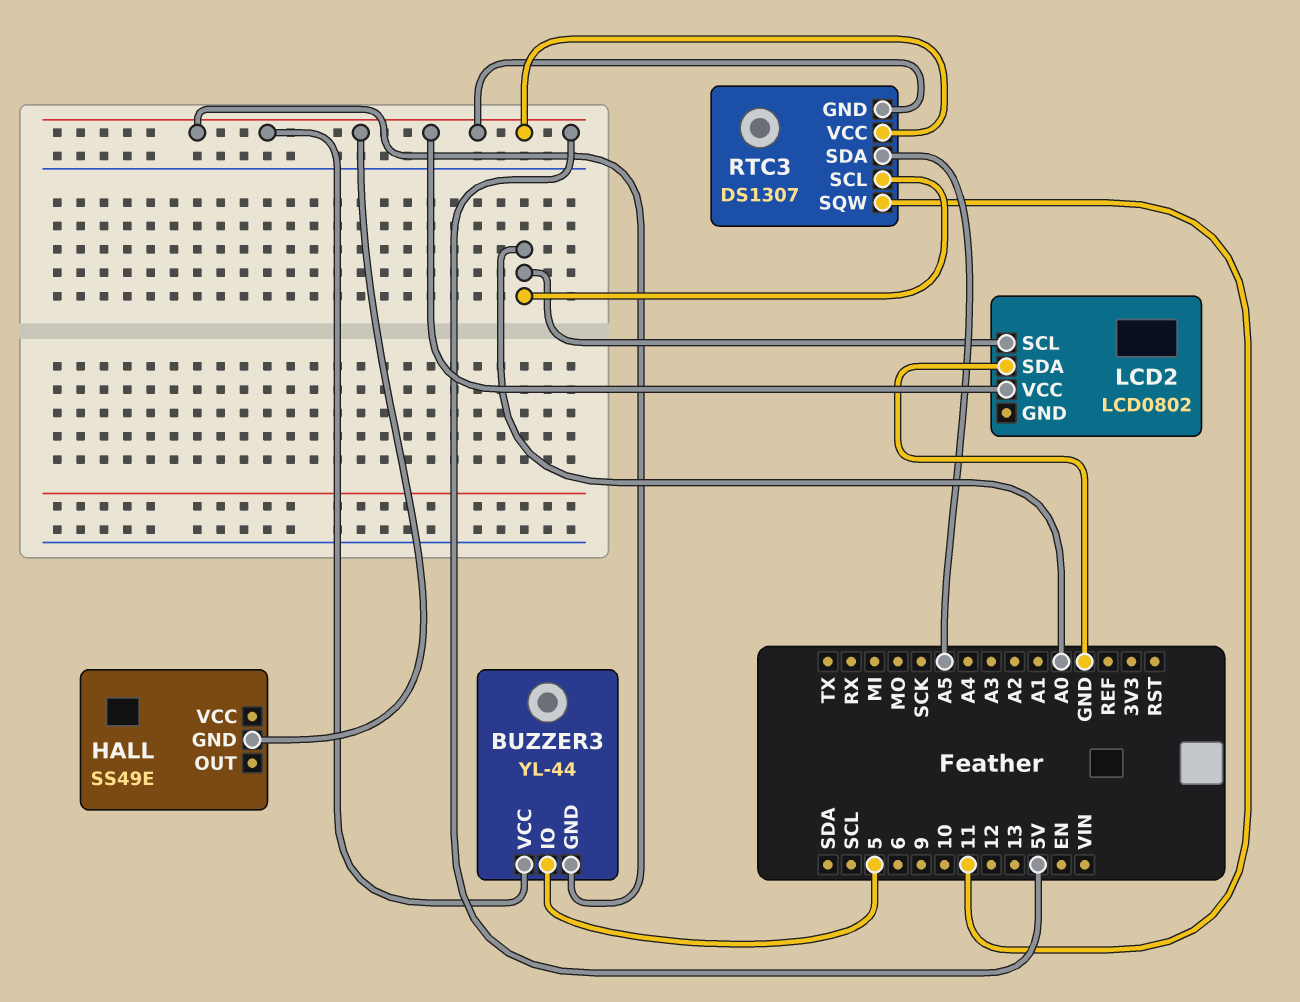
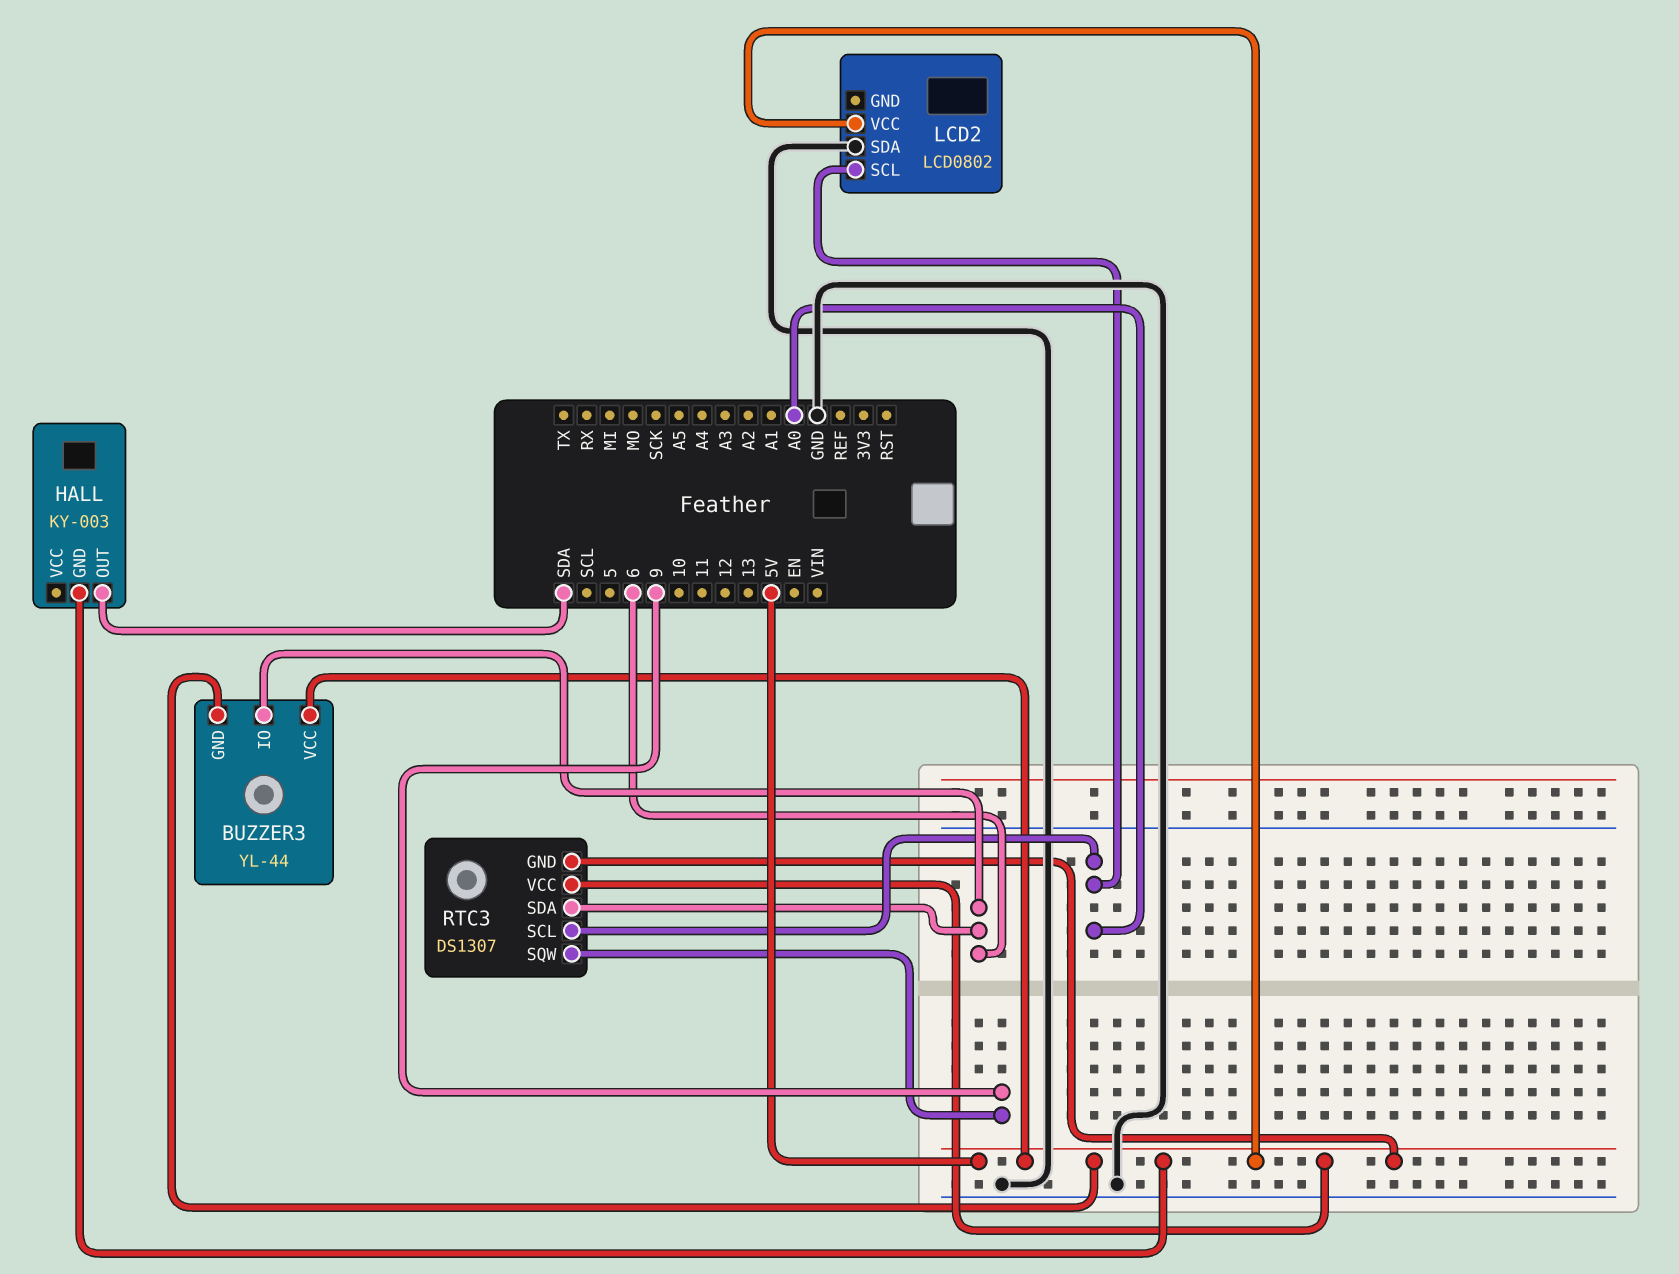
BUZZER3 pin IO: 5 -> 6
HALL: SS49E -> KY-003
HALL pin OUT: none -> SDA
RTC3 pin SDA: A5 -> 6
RTC3 pin SQW: 11 -> 9

